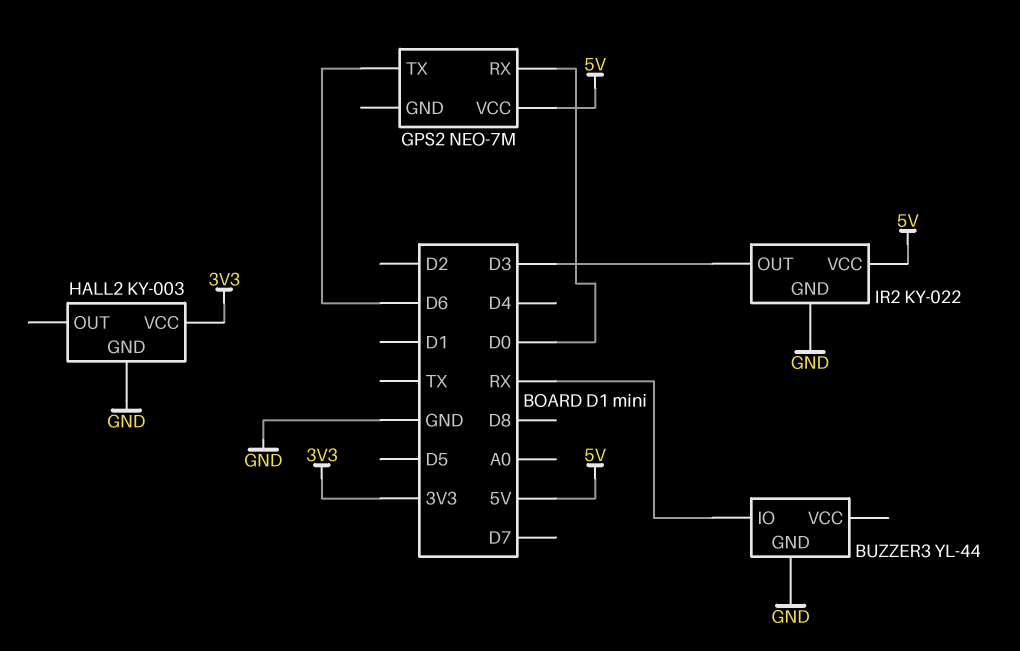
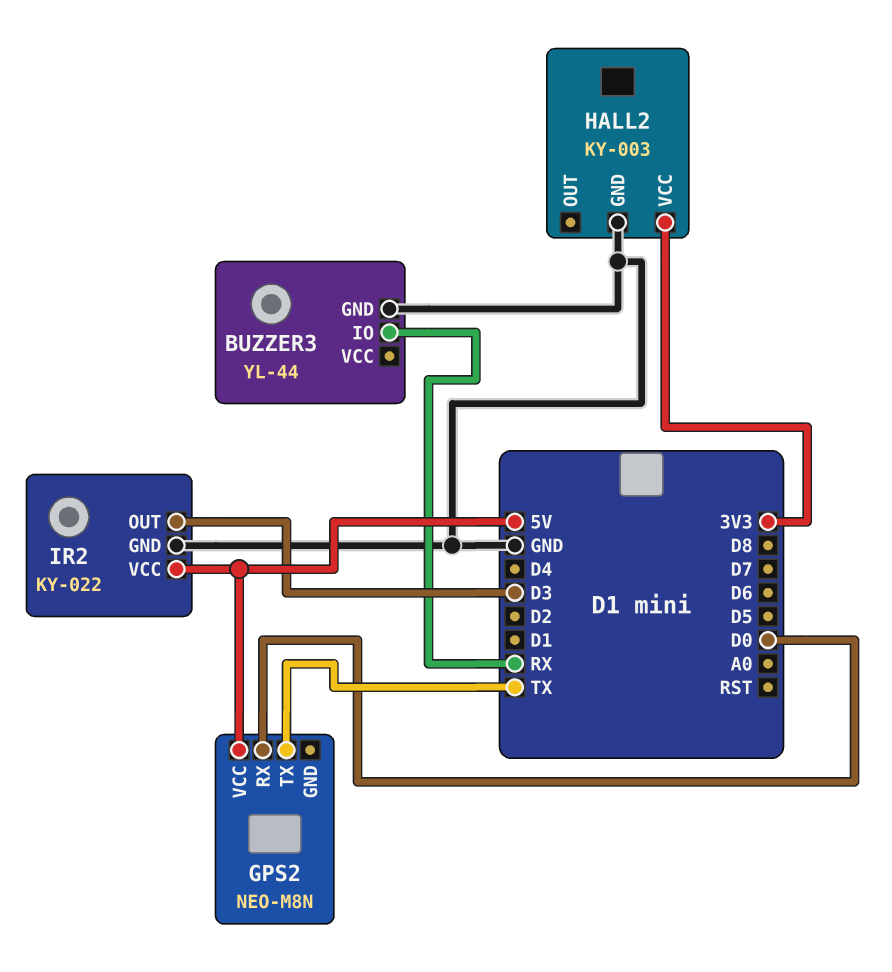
GPS2: NEO-7M -> NEO-M8N
GPS2 pin TX: D6 -> TX

